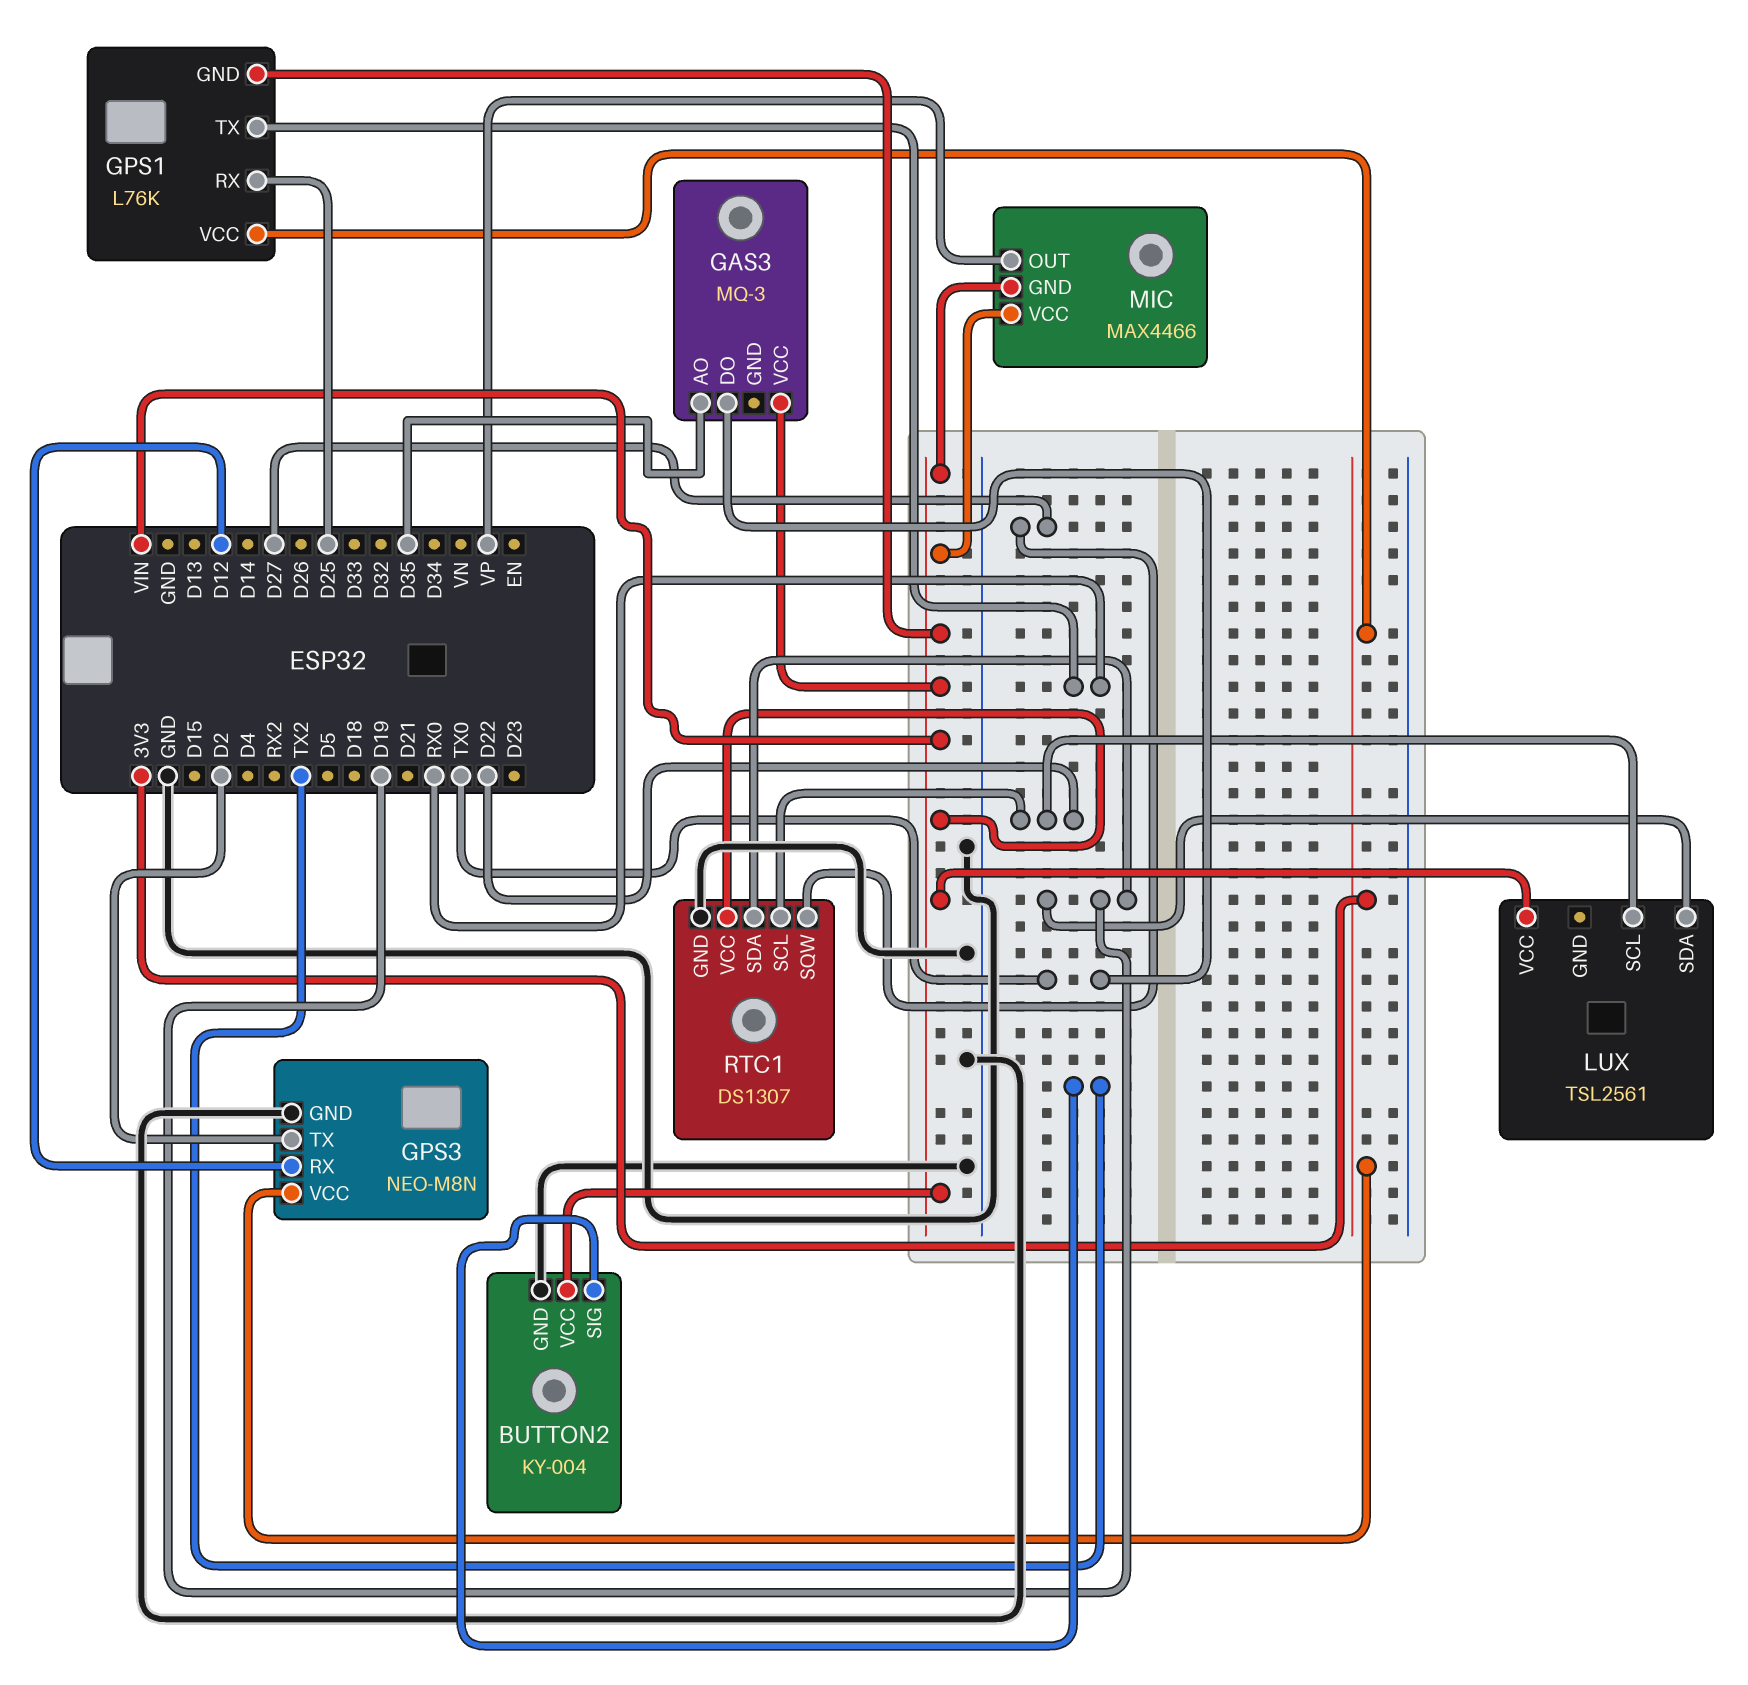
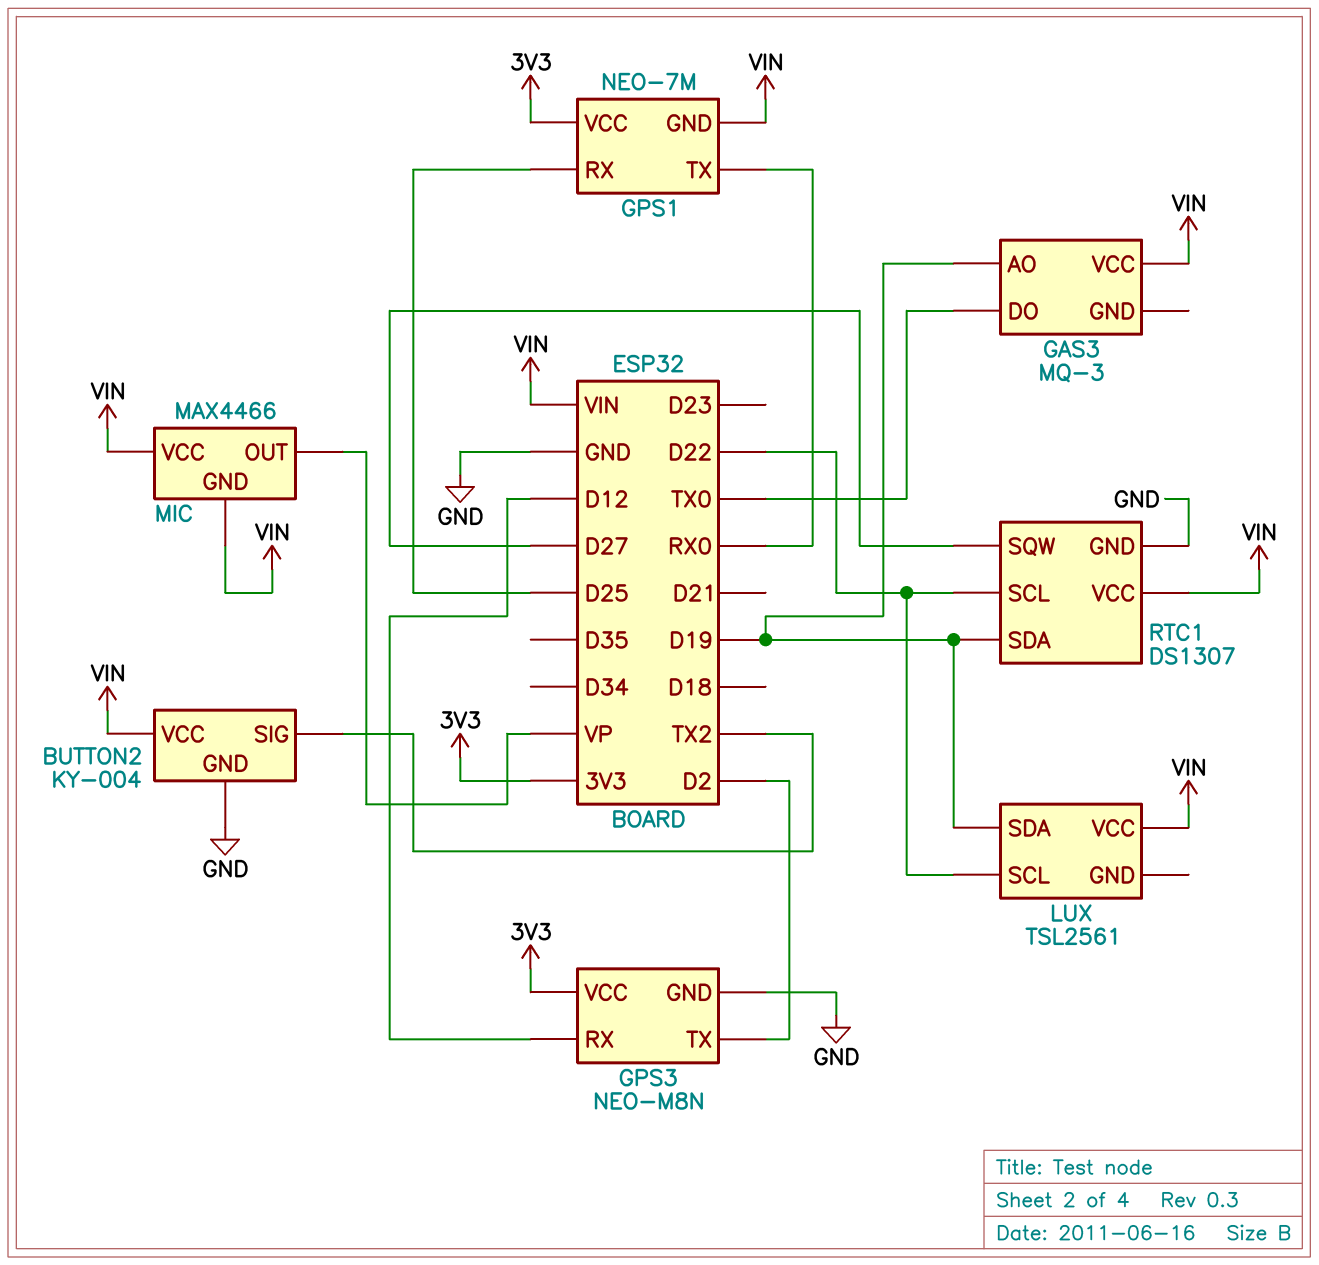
GAS3 pin AO: D35 -> D19
GPS1: L76K -> NEO-7M

